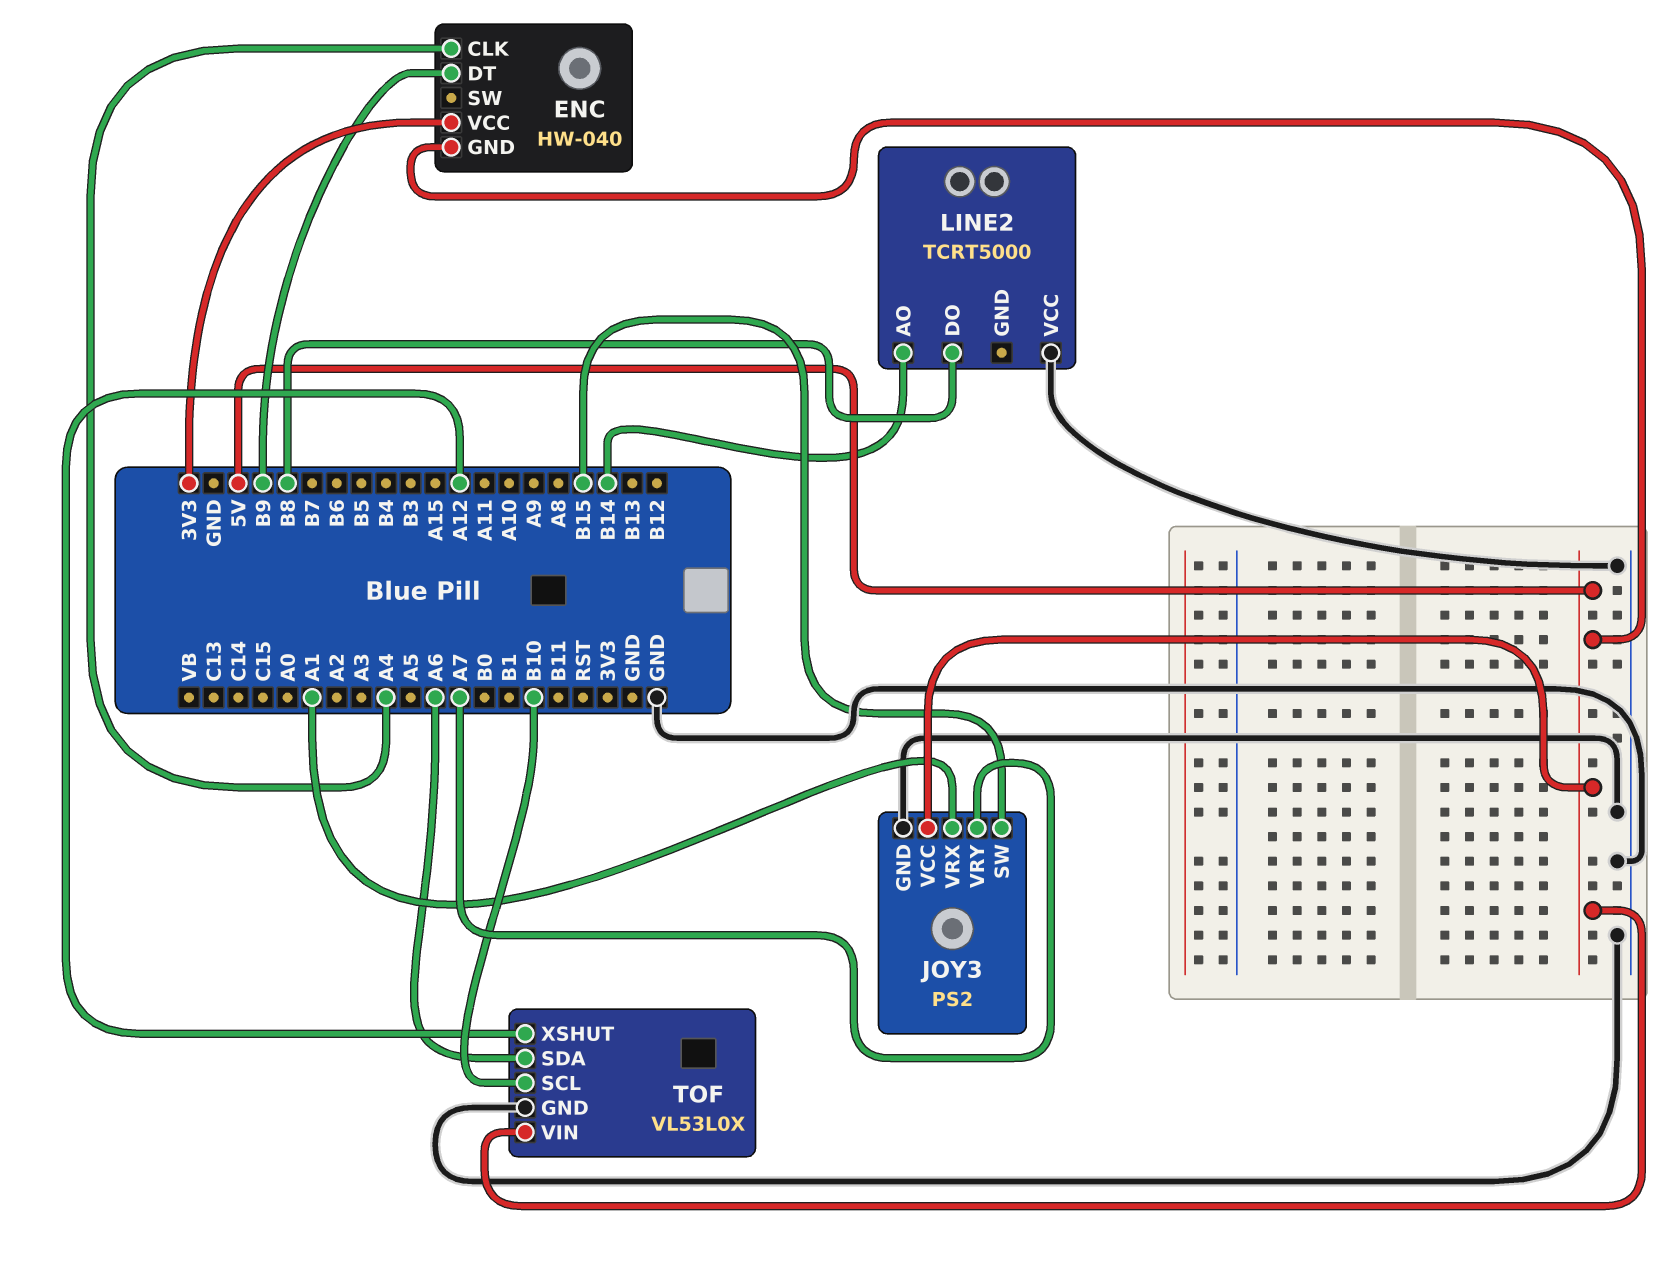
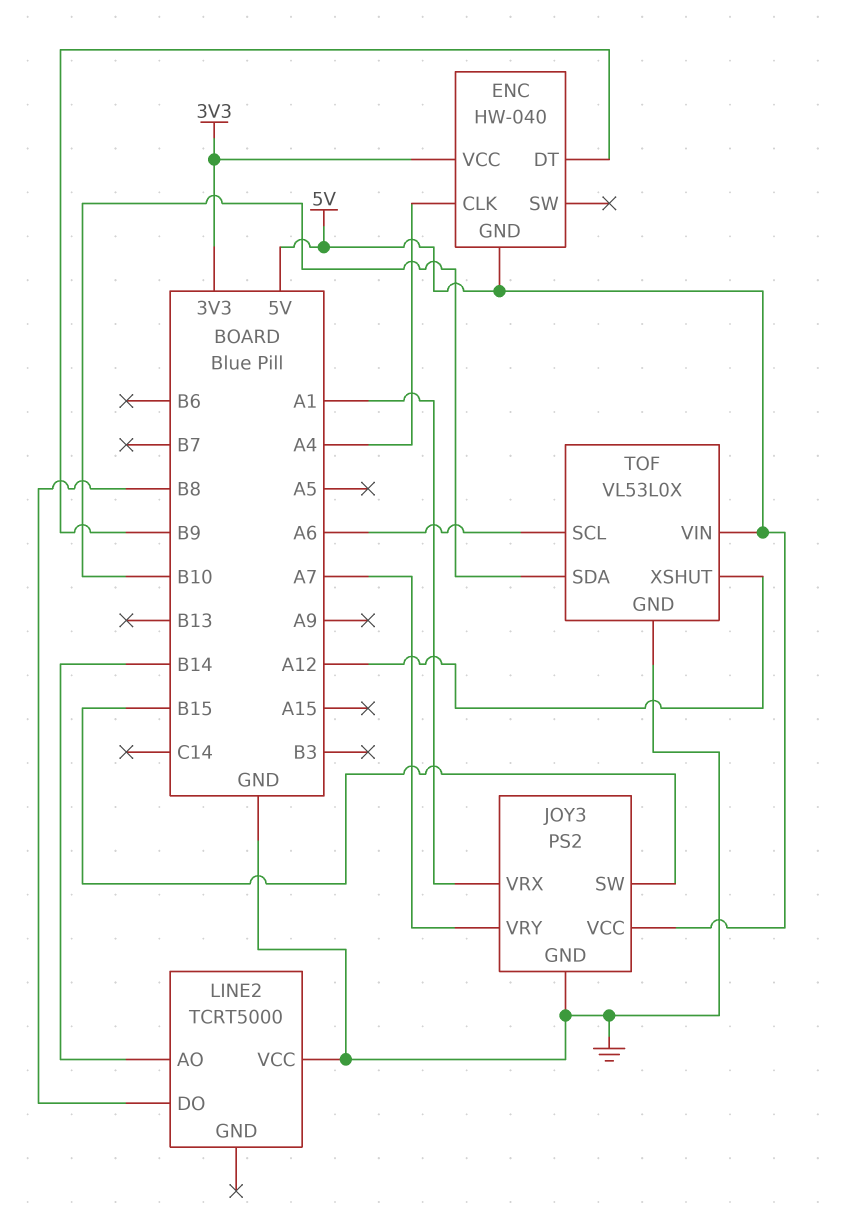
TOF pin SCL: B10 -> A6
TOF pin SDA: A6 -> B10

